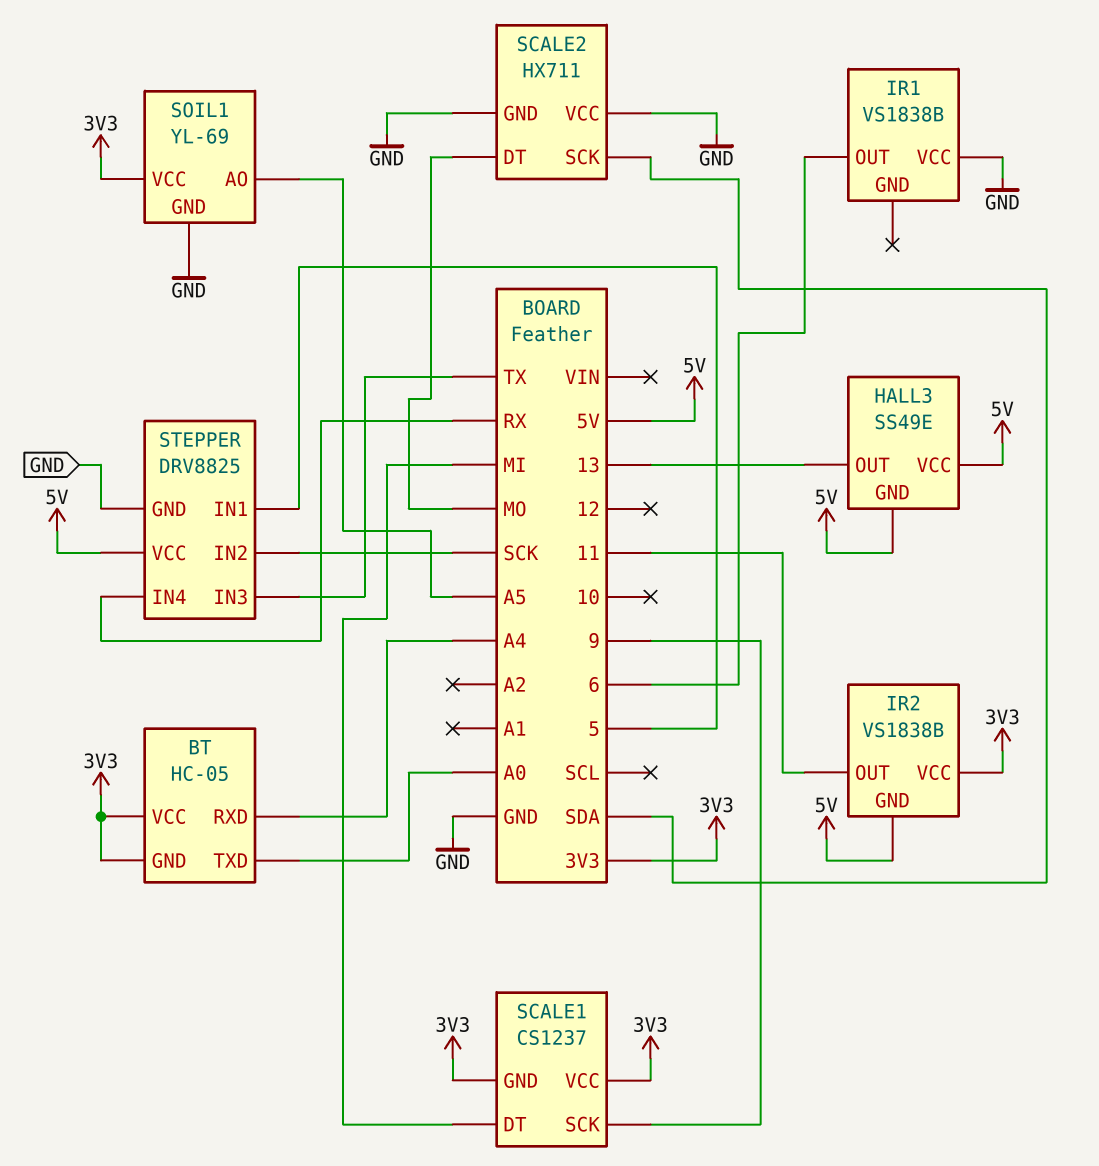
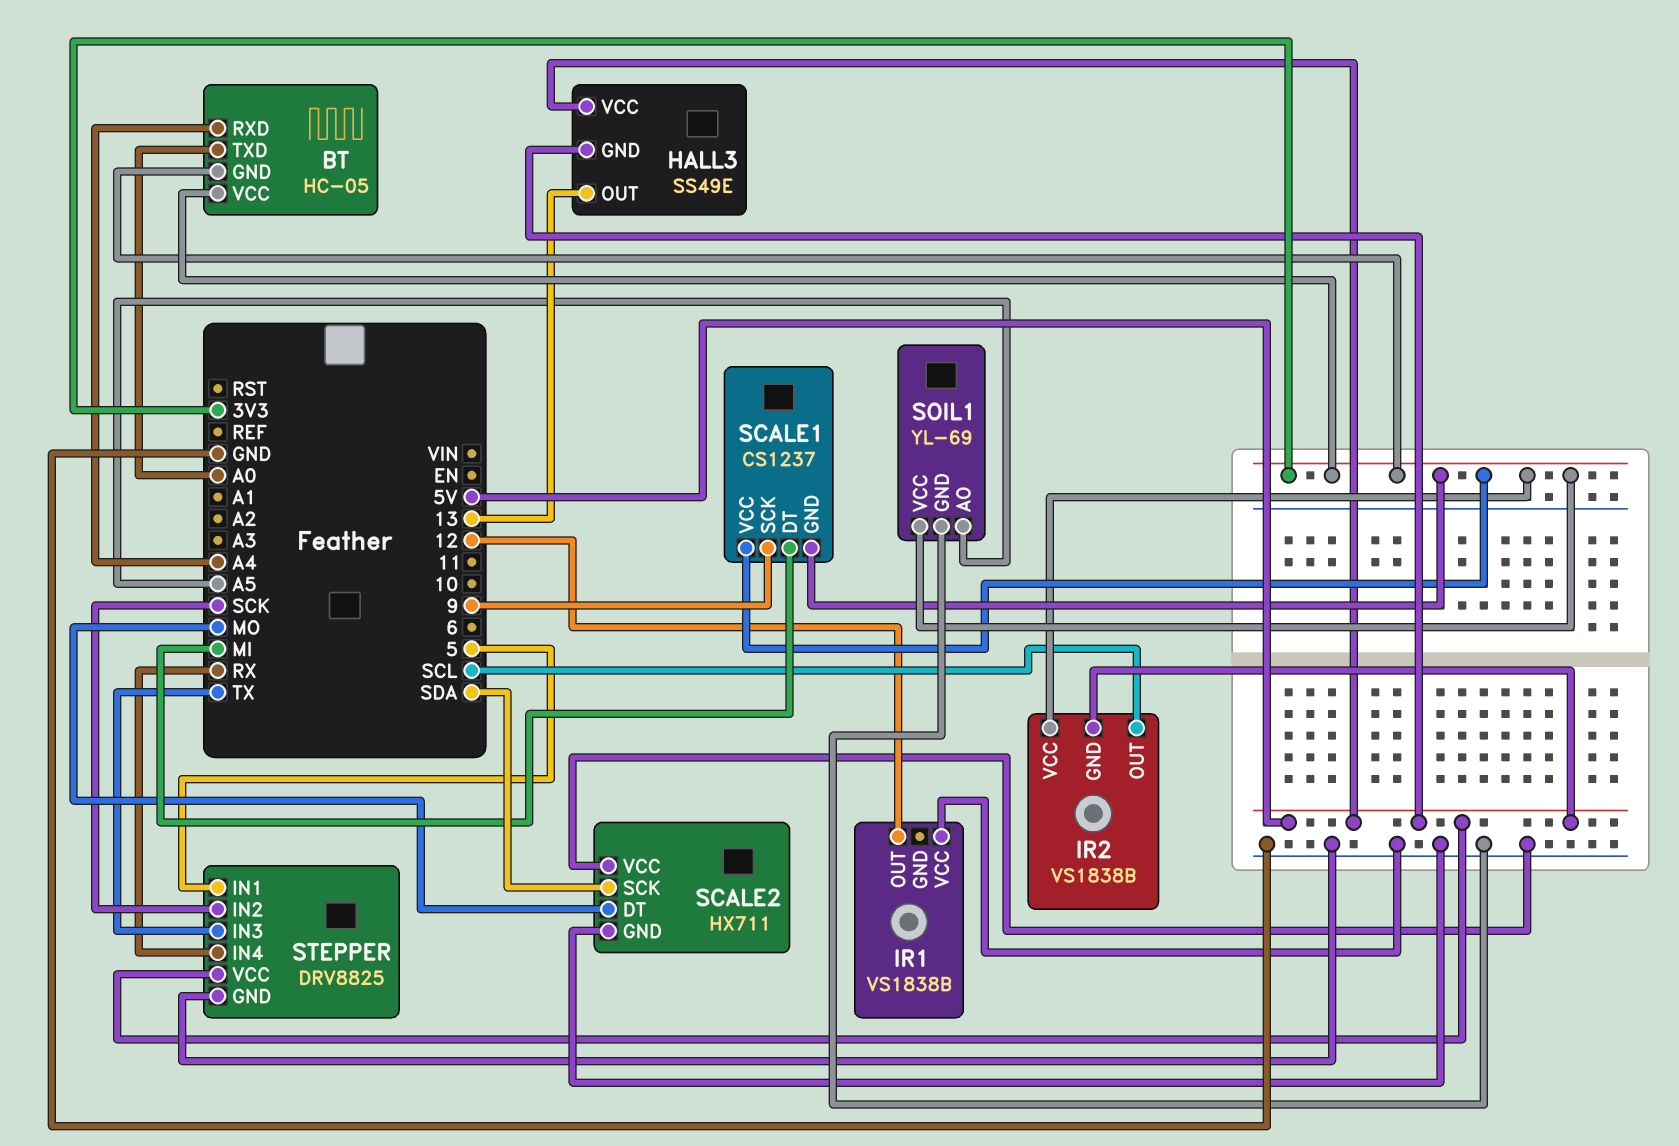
IR1 pin OUT: 6 -> 12
IR2 pin OUT: 11 -> SCL

